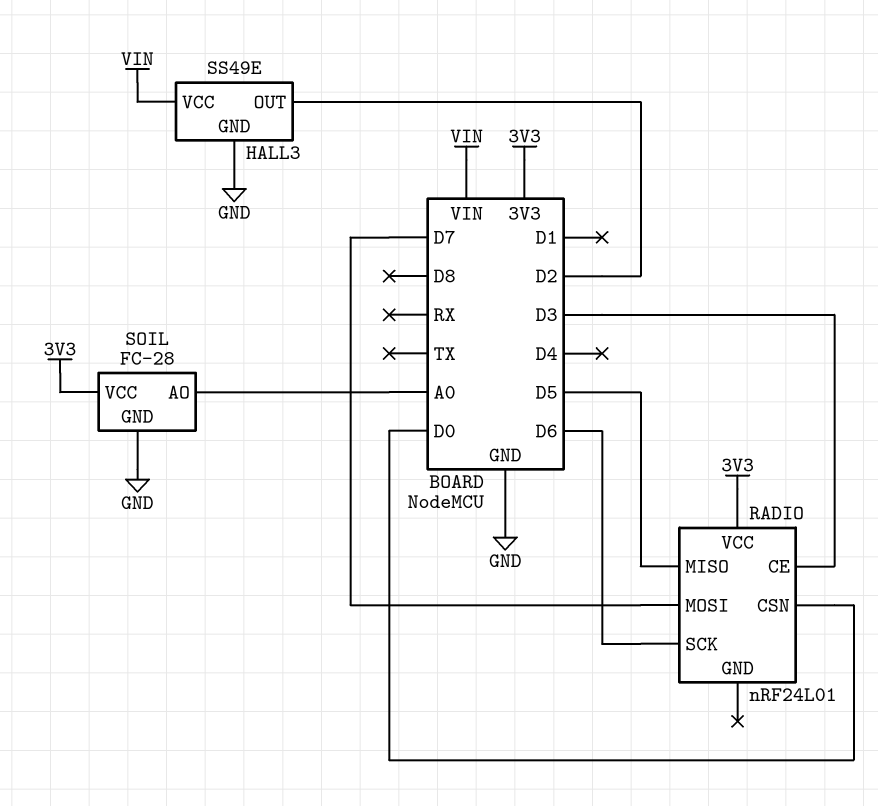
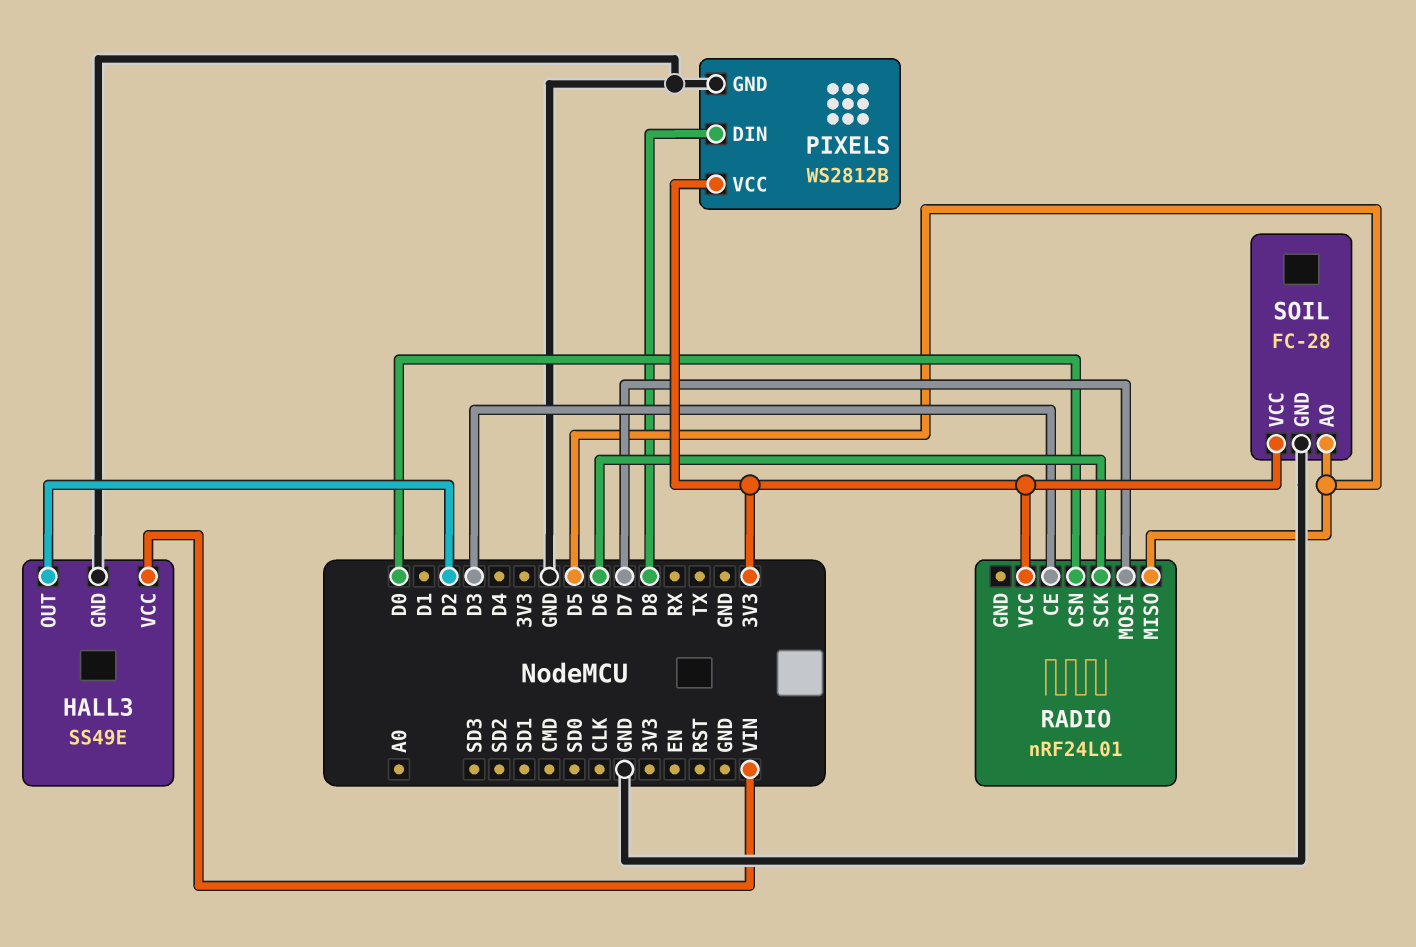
PIXELS: none -> WS2812B
PIXELS pin DIN: none -> D8
PIXELS pin GND: none -> GND
PIXELS pin VCC: none -> 3V3
SOIL pin AO: A0 -> D5

